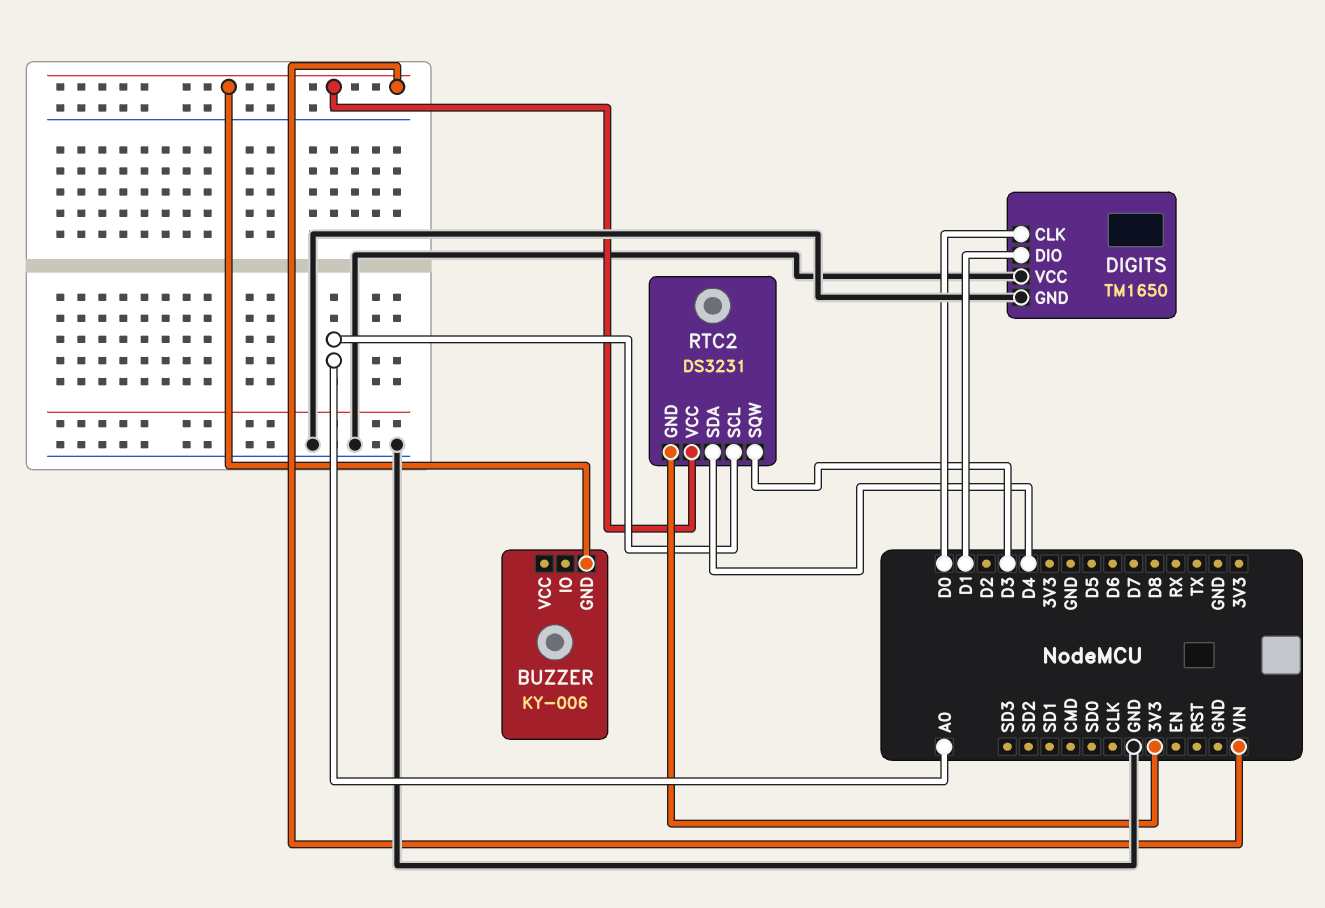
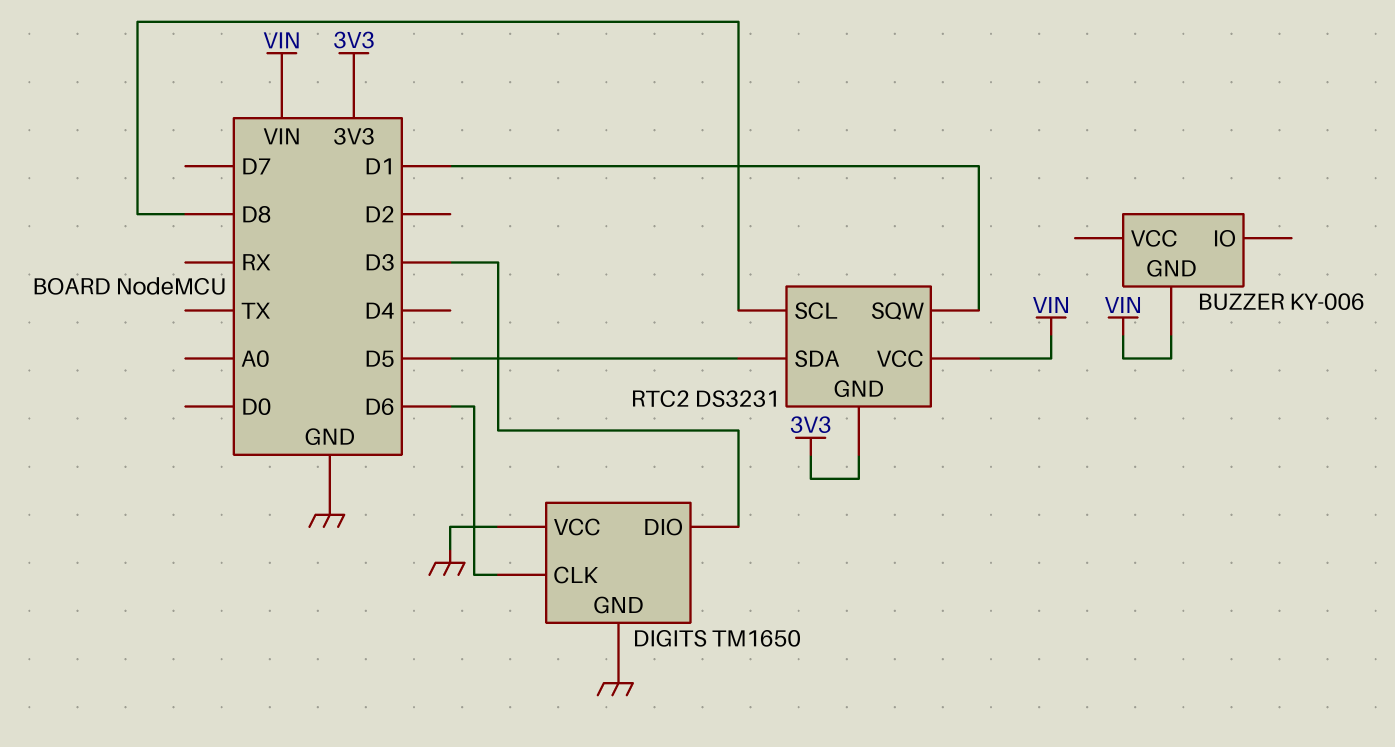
DIGITS pin CLK: D0 -> D6
DIGITS pin DIO: D1 -> D3
RTC2 pin SCL: A0 -> D8
RTC2 pin SDA: D4 -> D5
RTC2 pin SQW: D3 -> D1

